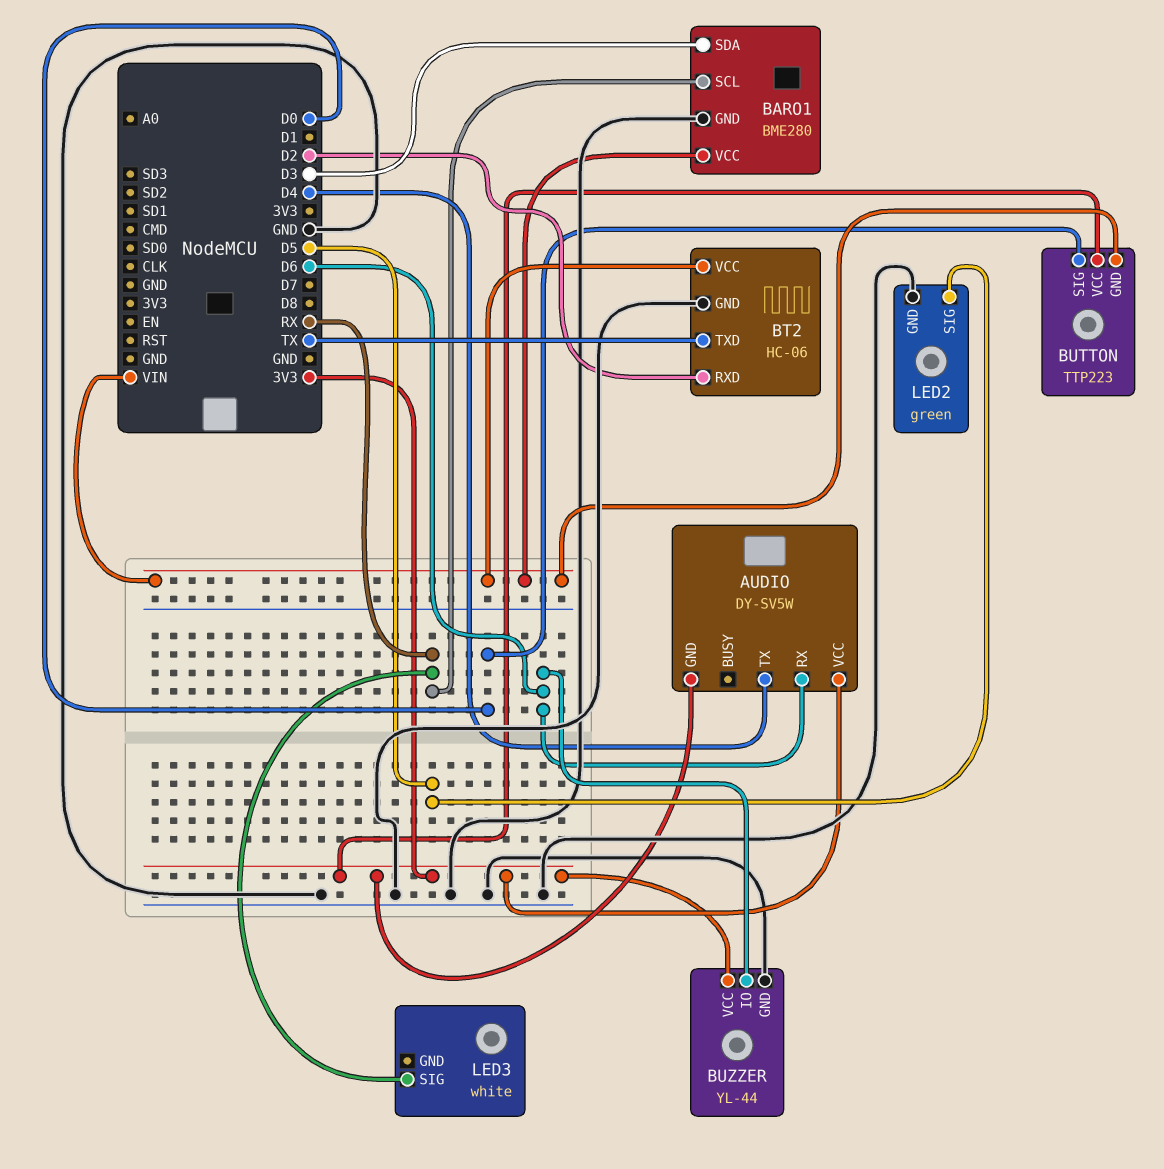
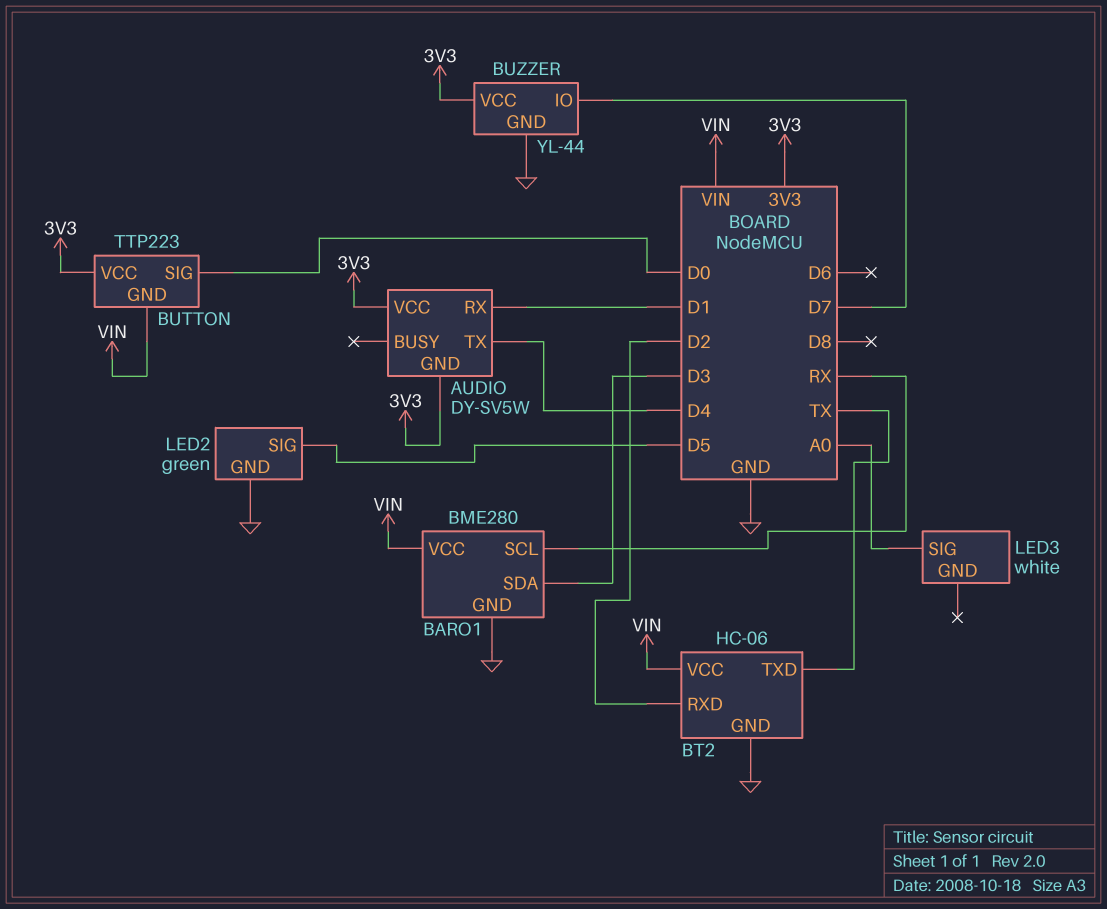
AUDIO pin RX: D6 -> D1
BUZZER pin IO: D6 -> D7
LED3 pin SIG: RX -> A0

